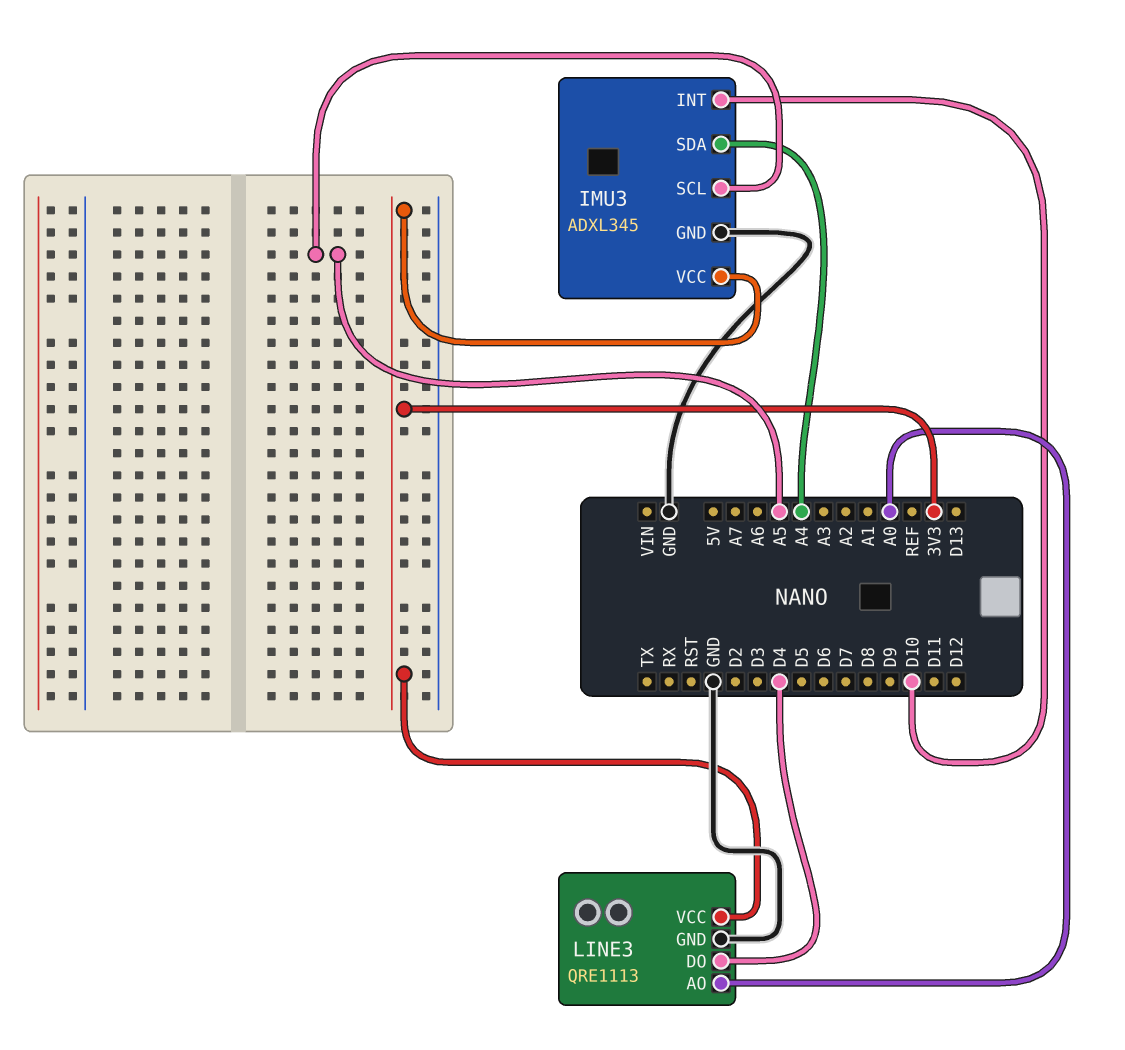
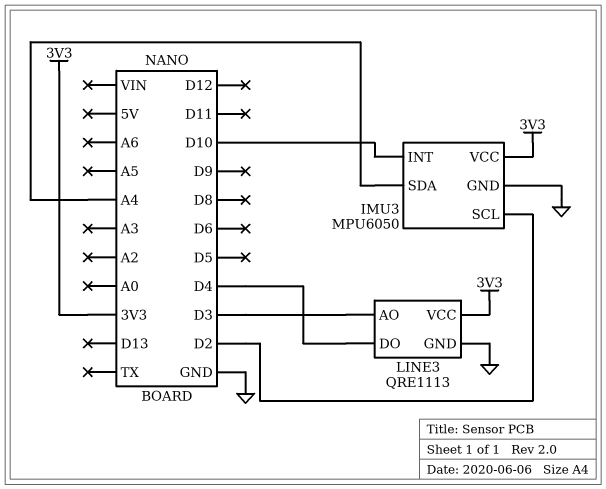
IMU3: ADXL345 -> MPU6050
IMU3 pin SCL: A5 -> D2
LINE3 pin AO: A0 -> D3

